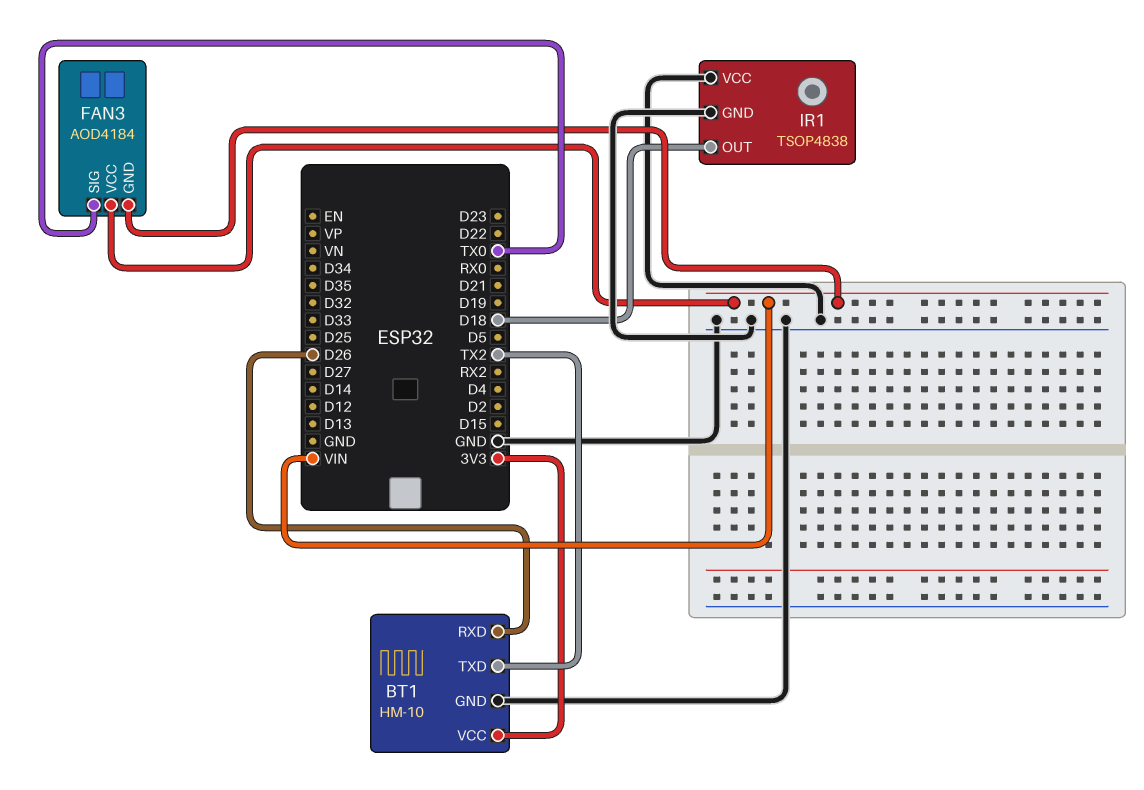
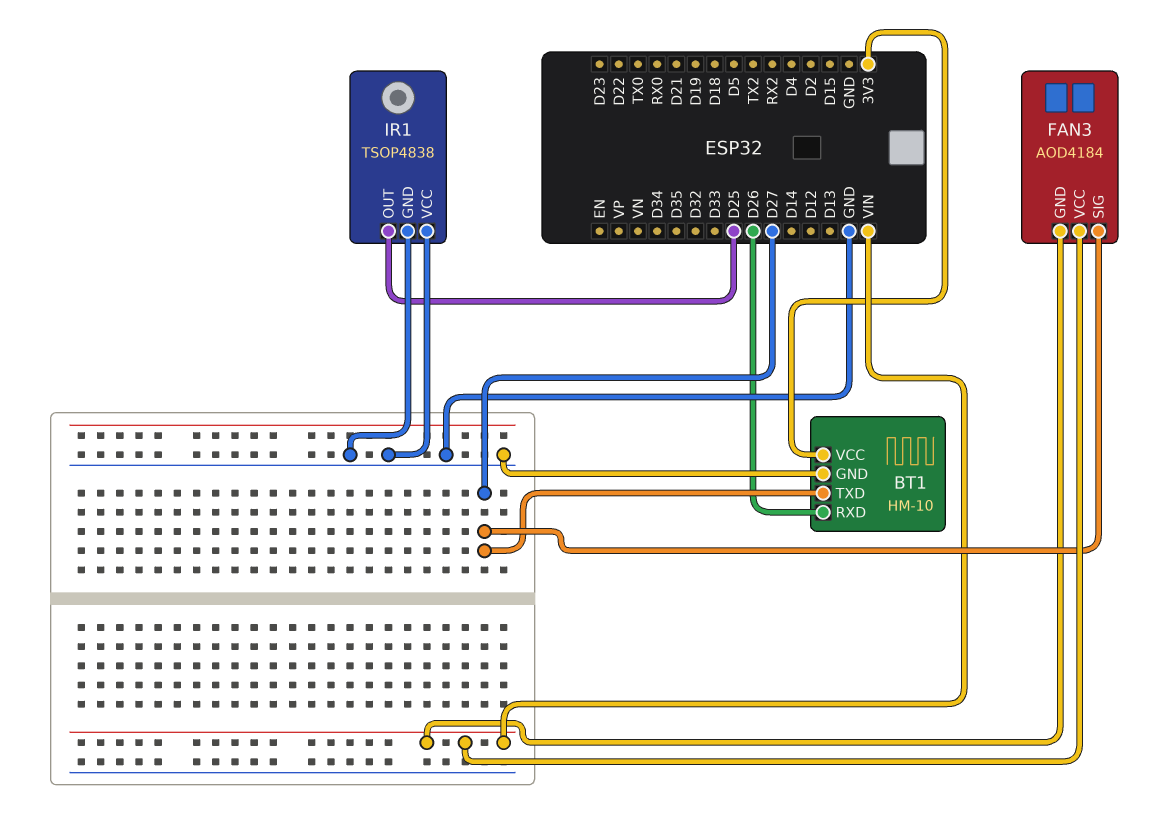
BT1 pin TXD: TX2 -> D27
FAN3 pin SIG: TX0 -> D27
IR1 pin OUT: D18 -> D25

